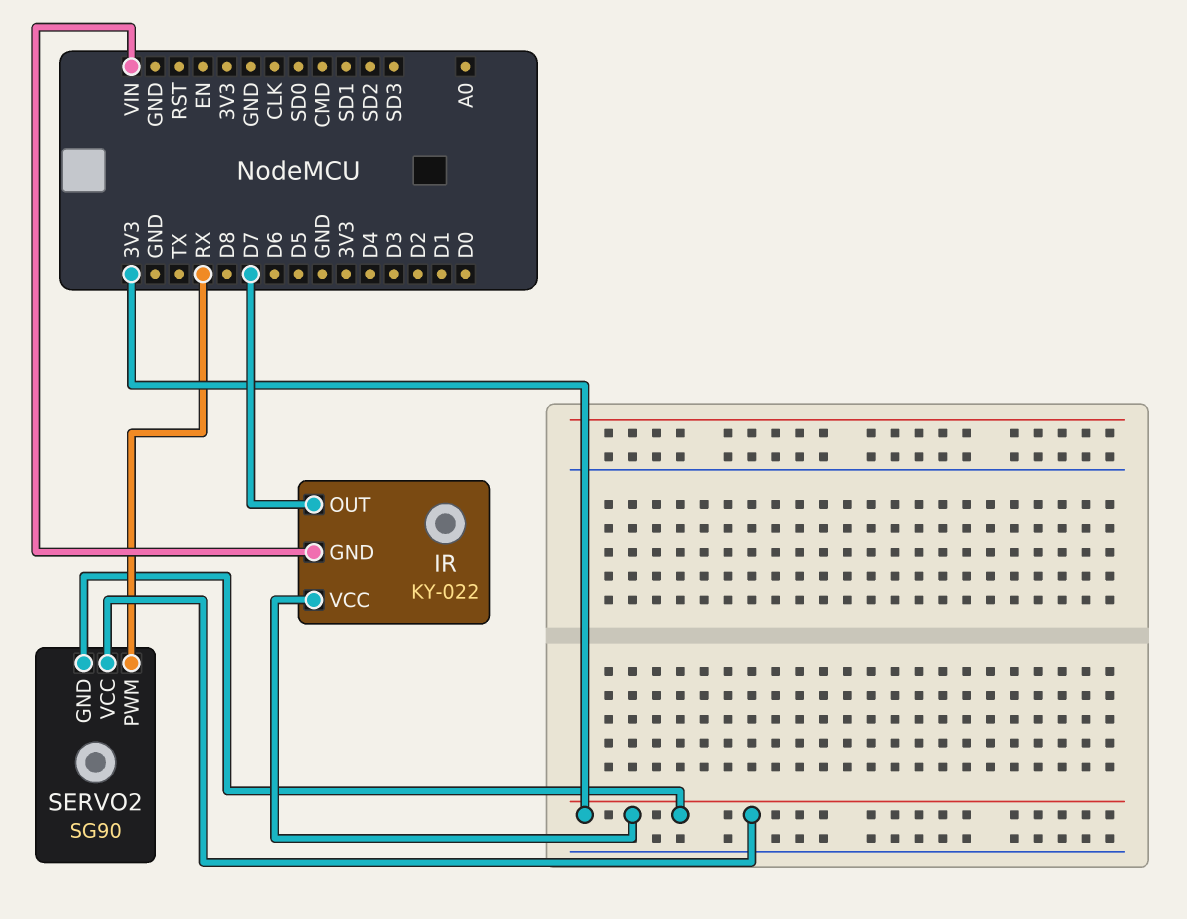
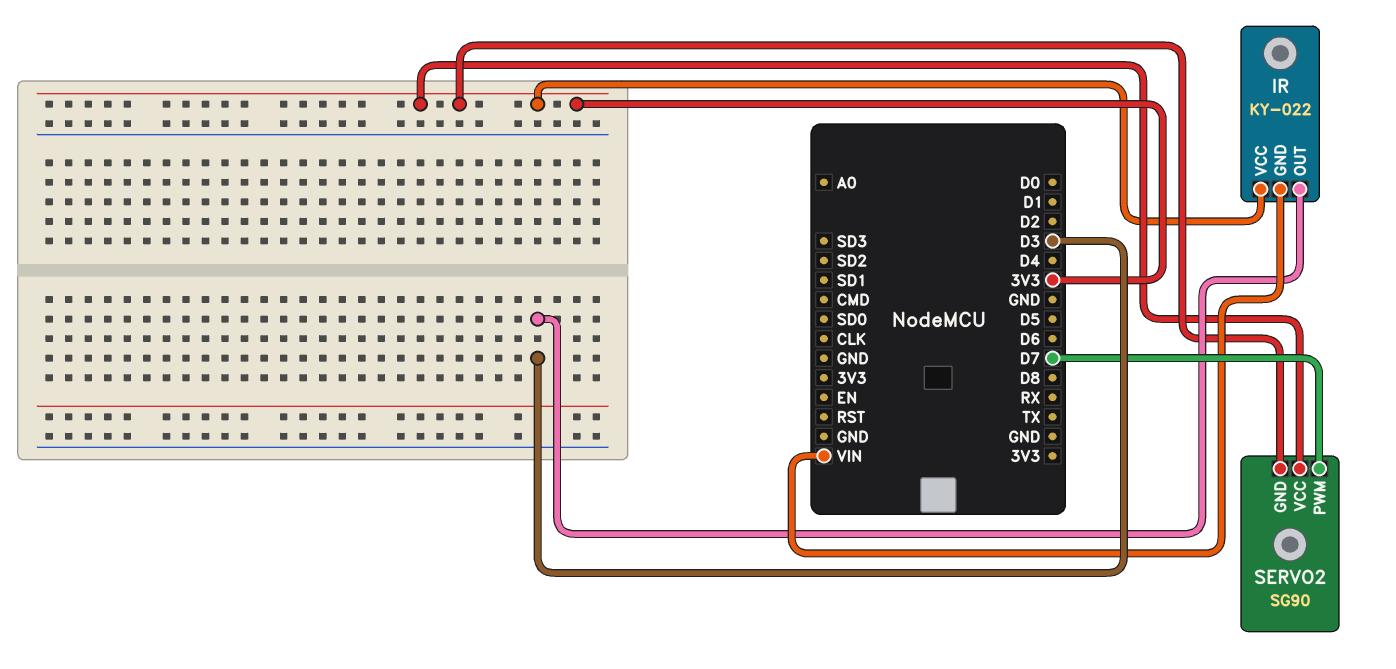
IR pin OUT: D7 -> D3
SERVO2 pin PWM: RX -> D7

